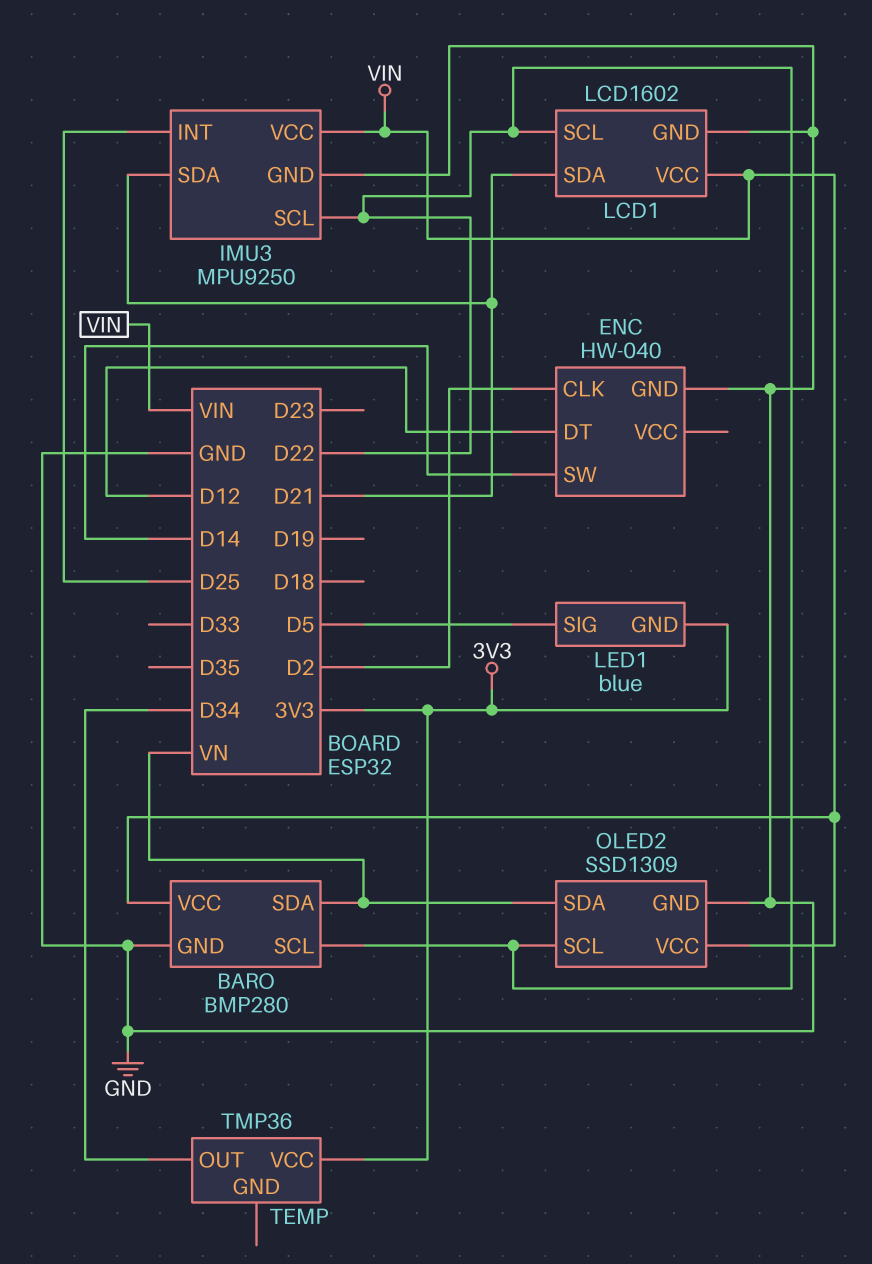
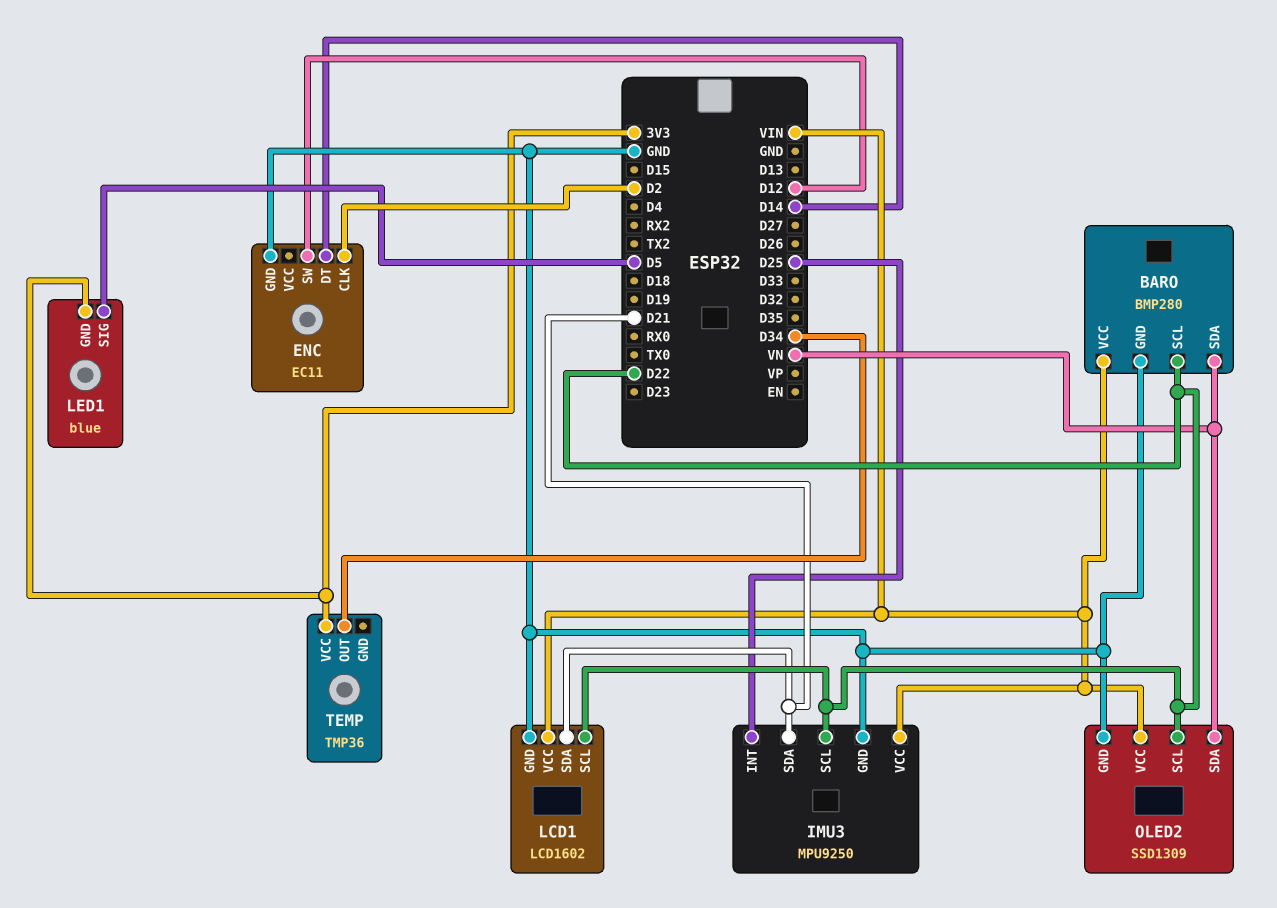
ENC: HW-040 -> EC11
ENC pin DT: D12 -> D14
ENC pin SW: D14 -> D12

